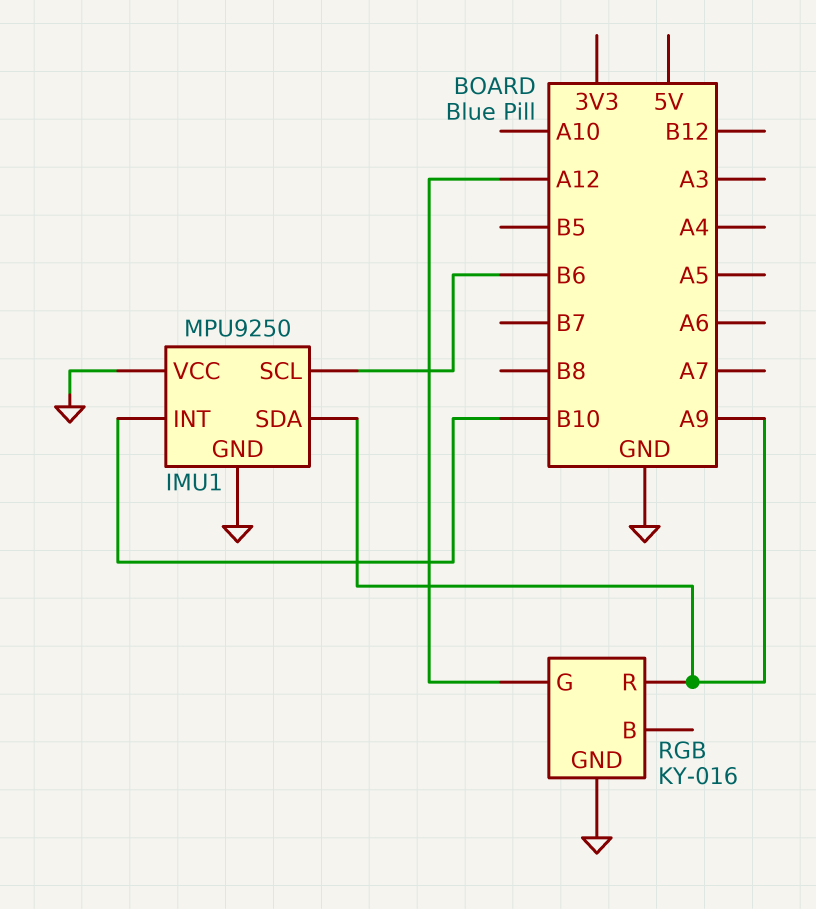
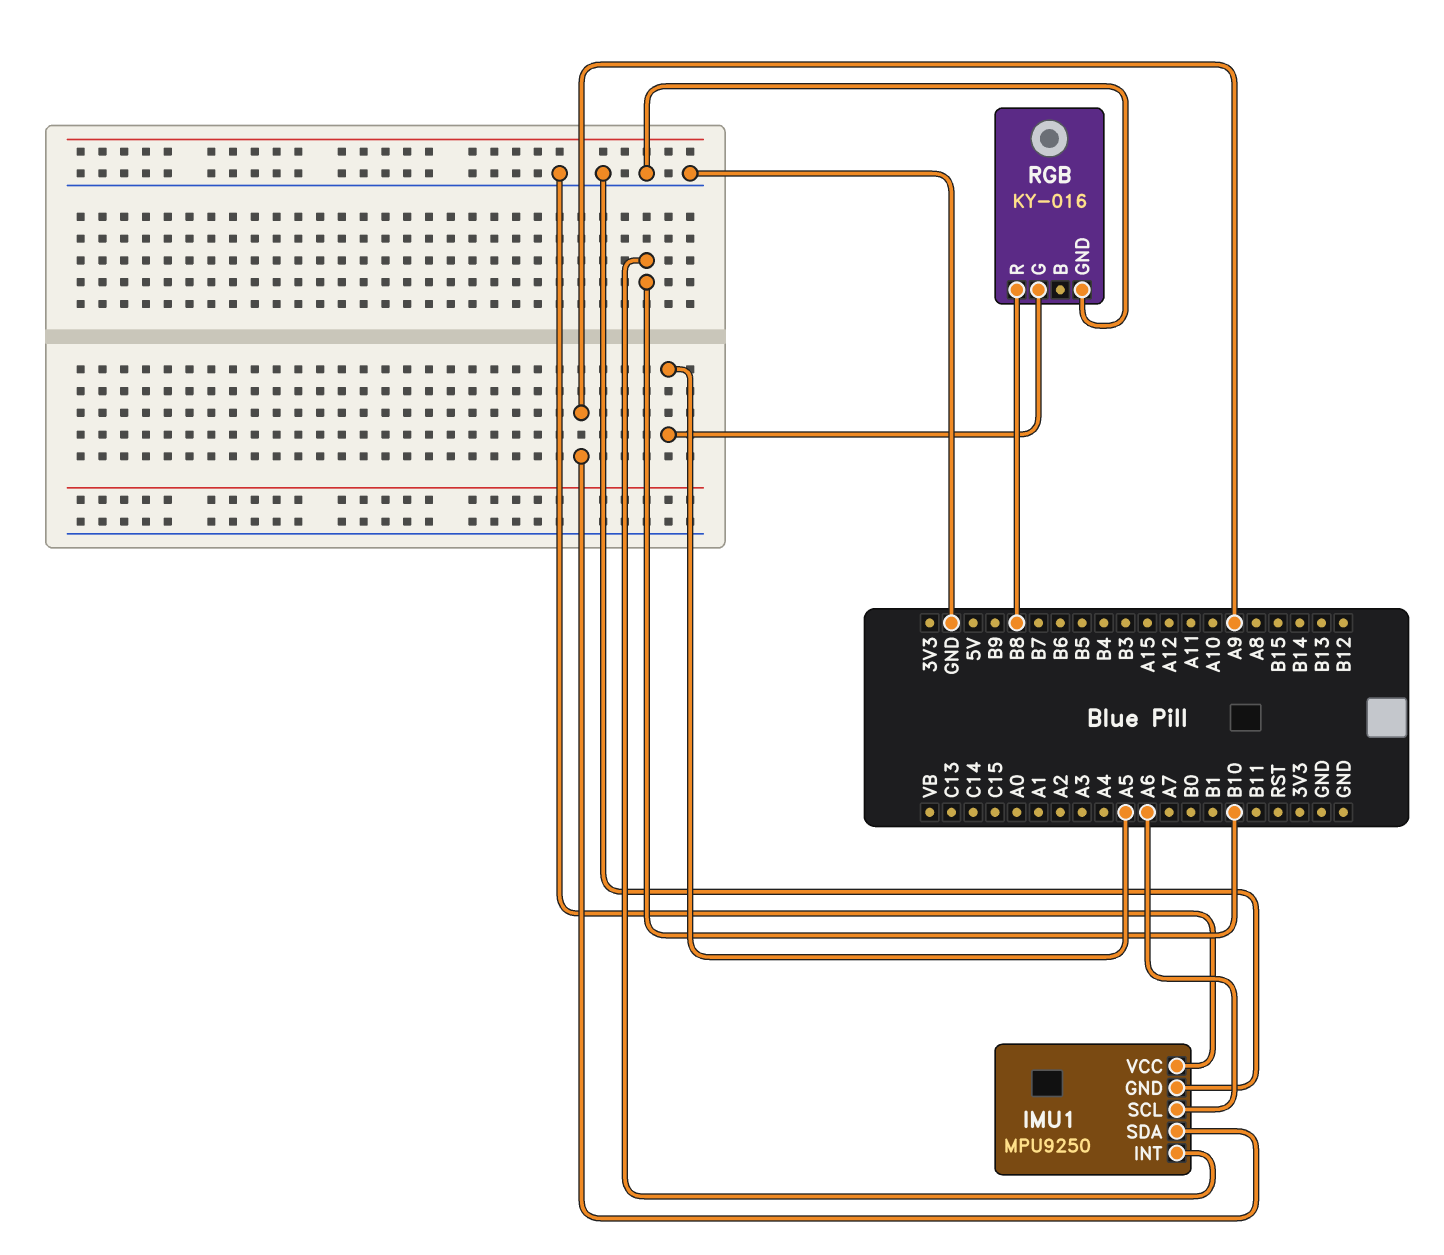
IMU1 pin SCL: B6 -> A6
RGB pin G: A12 -> A5
RGB pin R: A9 -> B8

